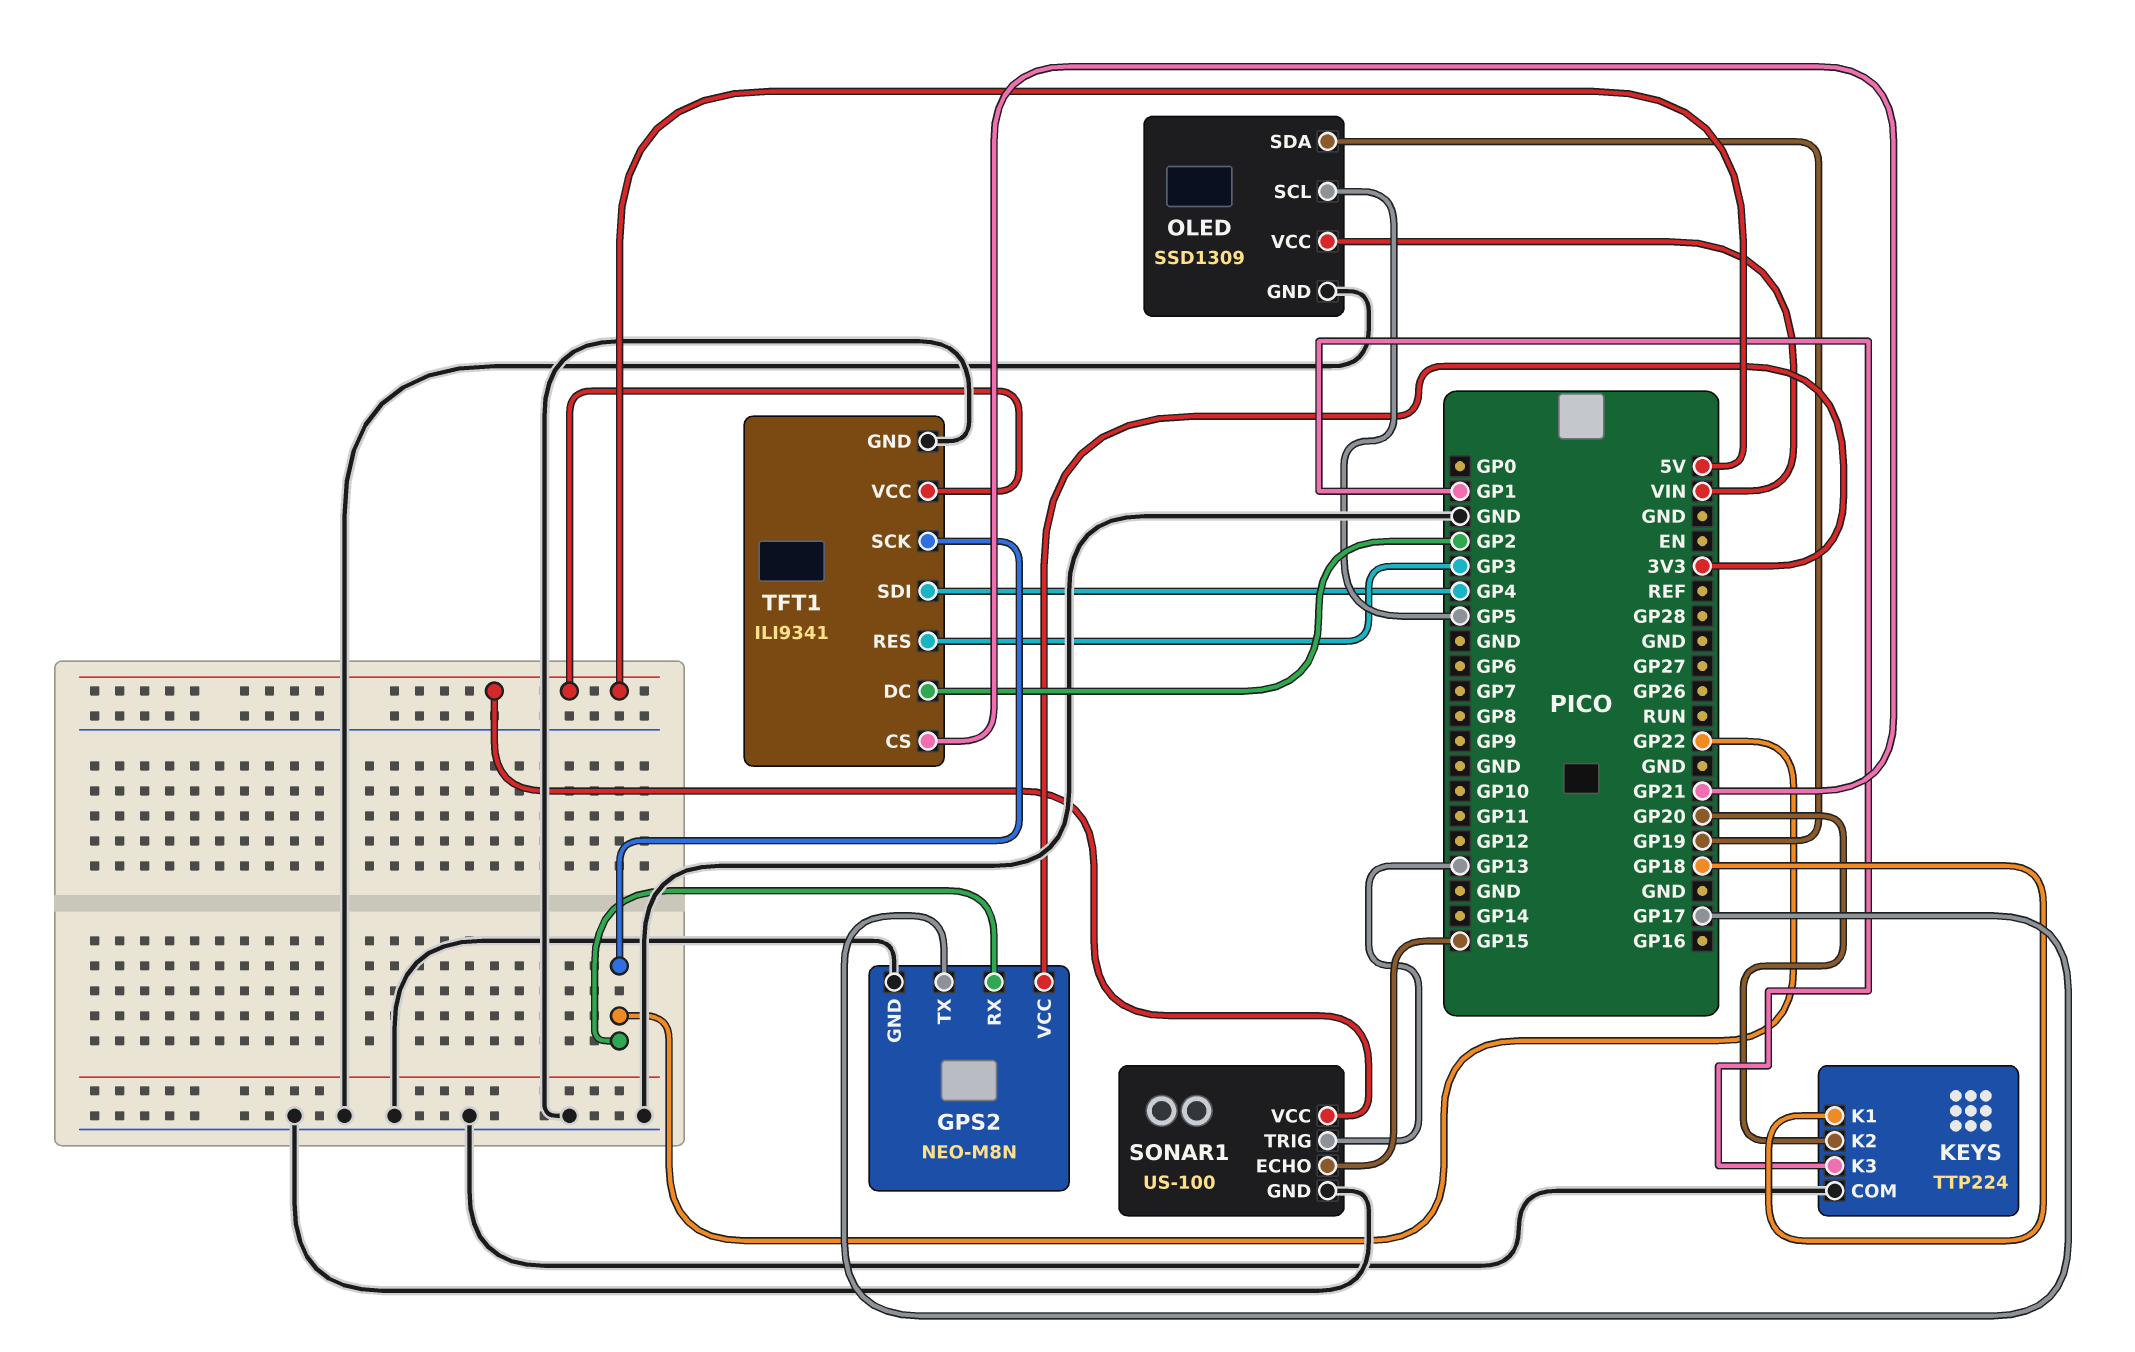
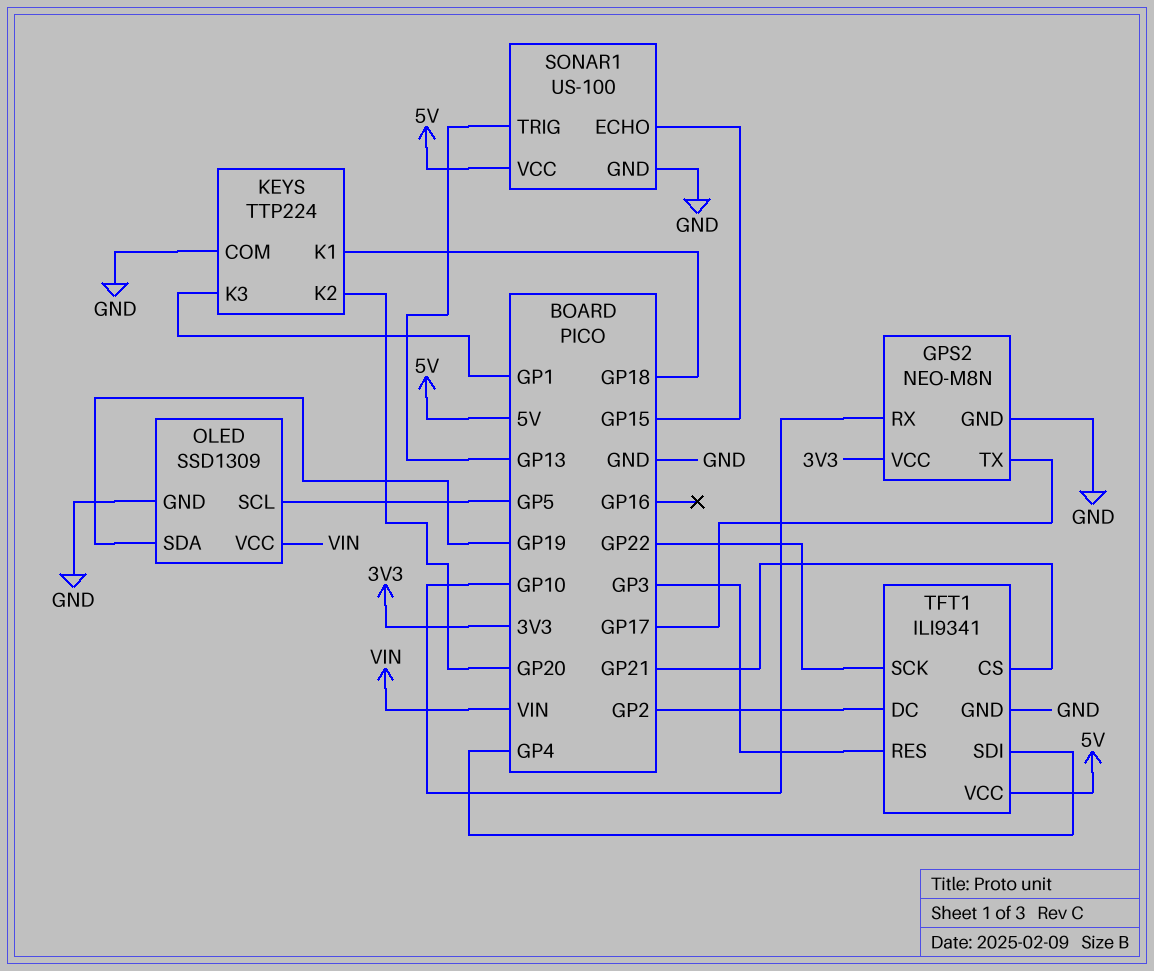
GPS2 pin RX: GP22 -> GP10

